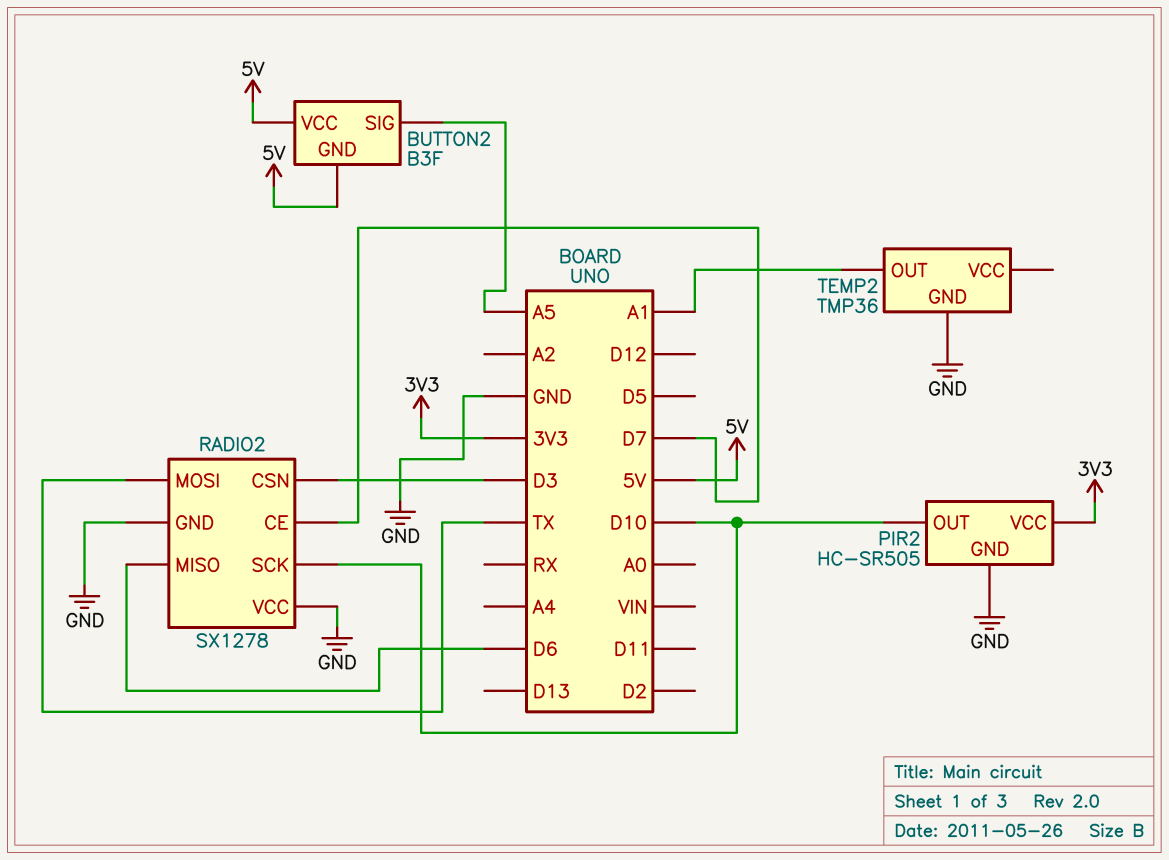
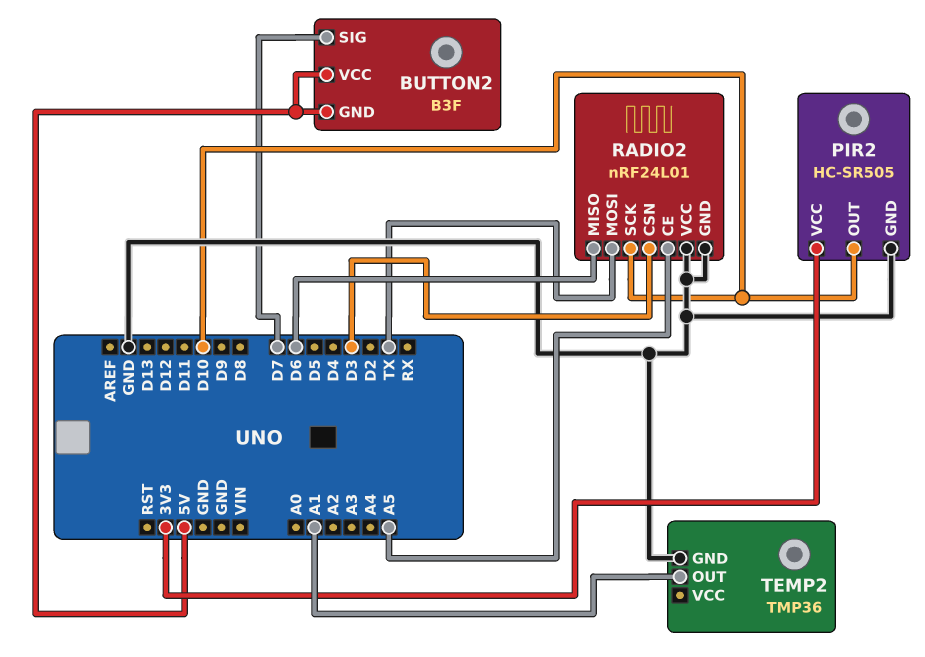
BUTTON2 pin SIG: A5 -> D7
RADIO2: SX1278 -> nRF24L01
RADIO2 pin CE: D7 -> A5

